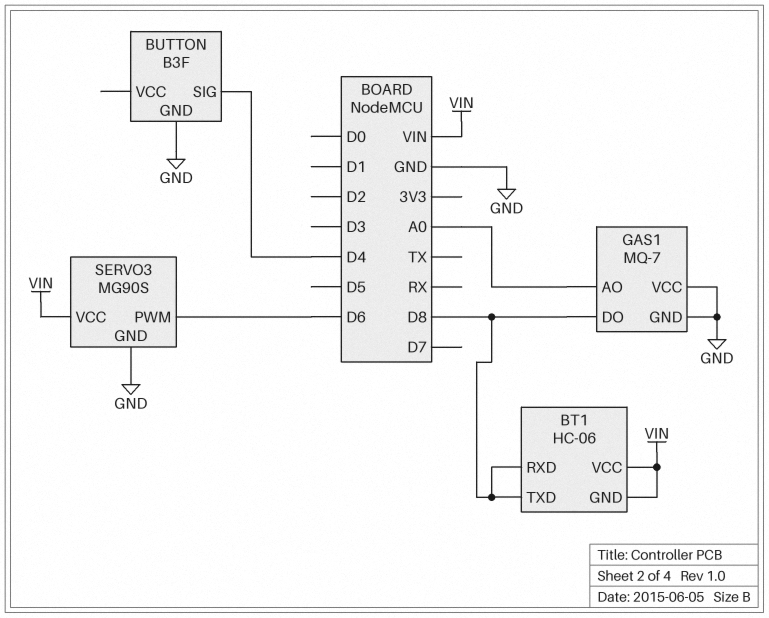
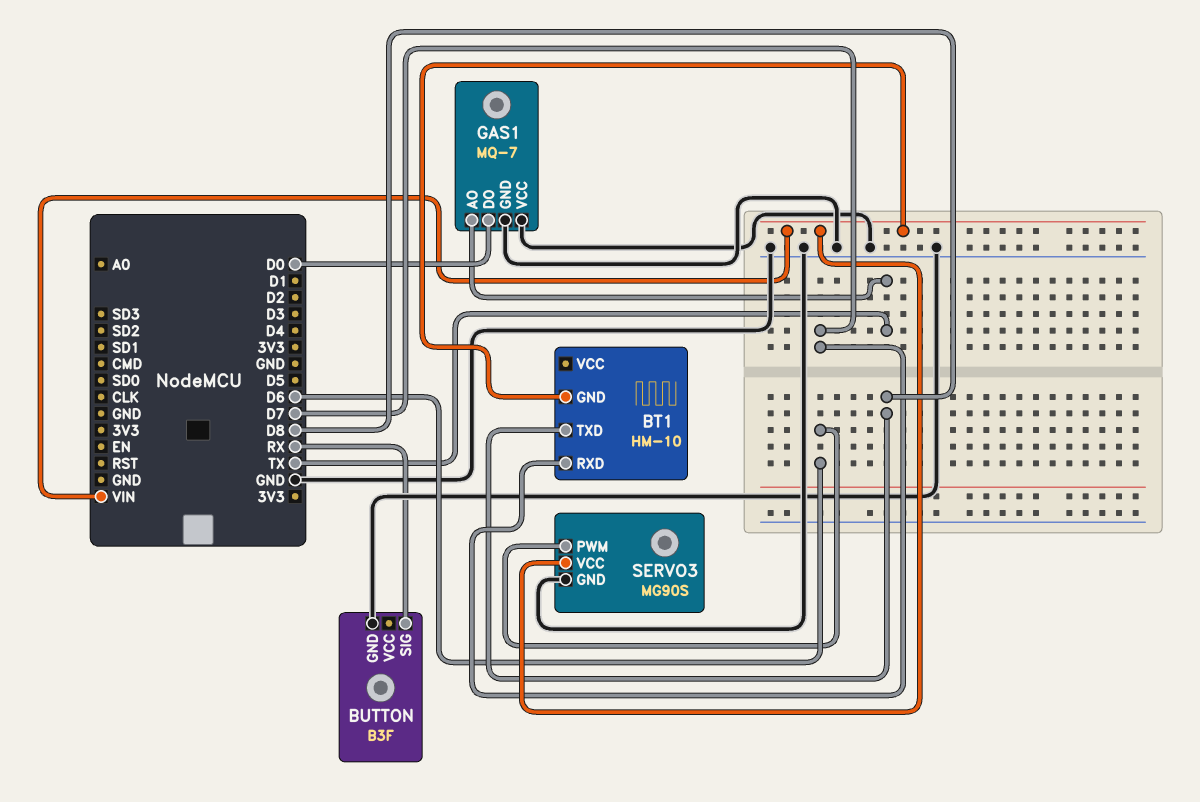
BT1: HC-06 -> HM-10
BT1 pin RXD: D8 -> D7
BT1 pin VCC: VIN -> none
BUTTON pin SIG: D4 -> RX
GAS1 pin AO: A0 -> TX
GAS1 pin DO: D8 -> D0

